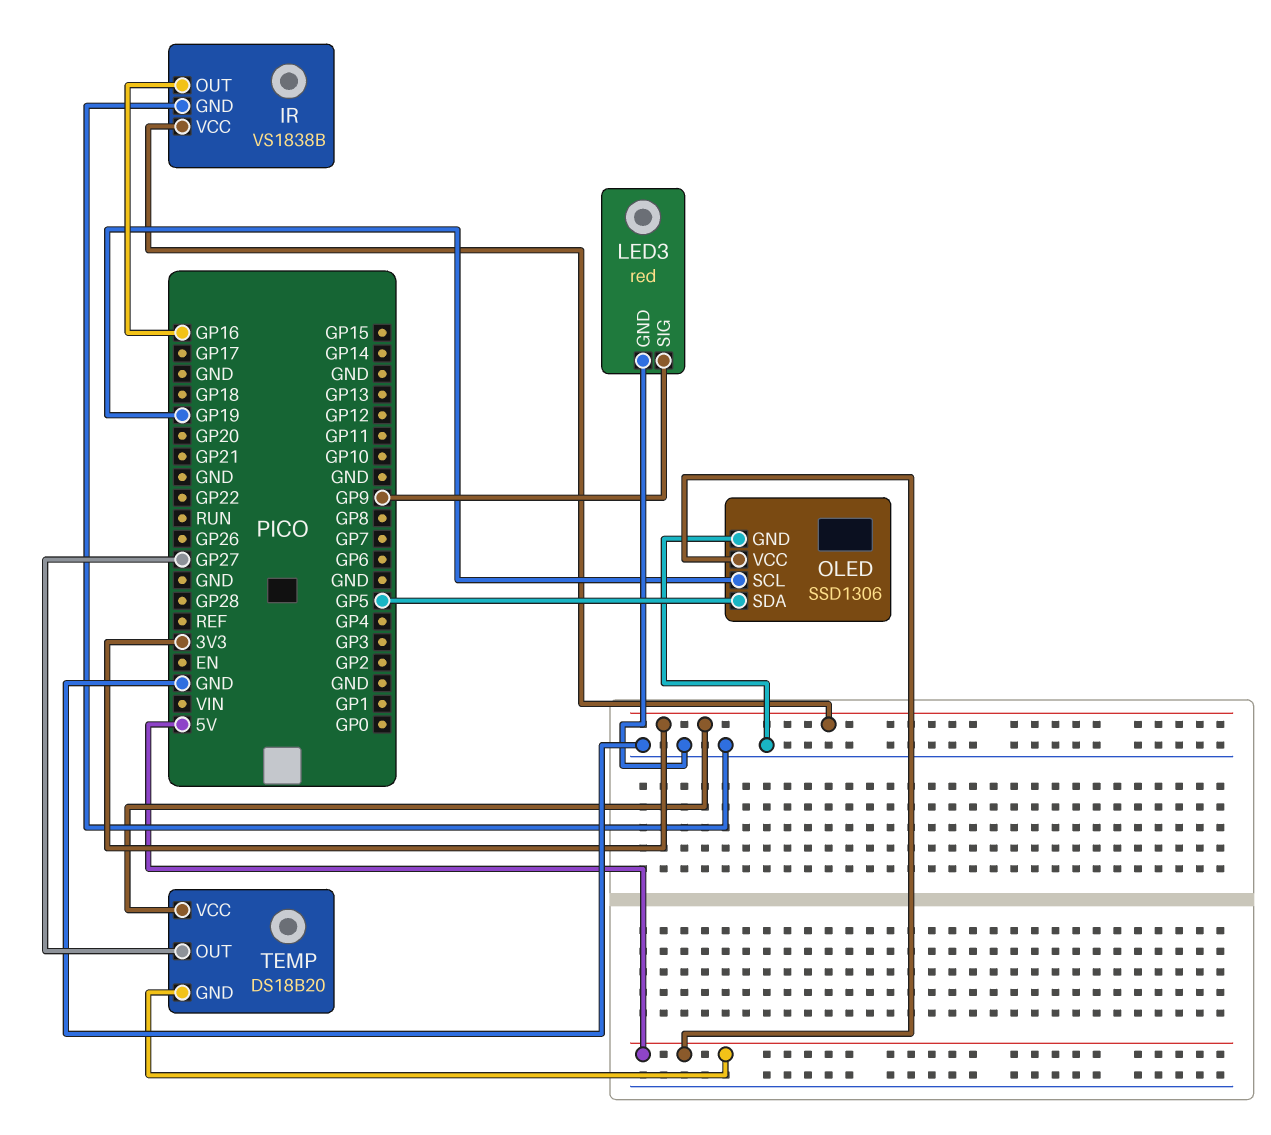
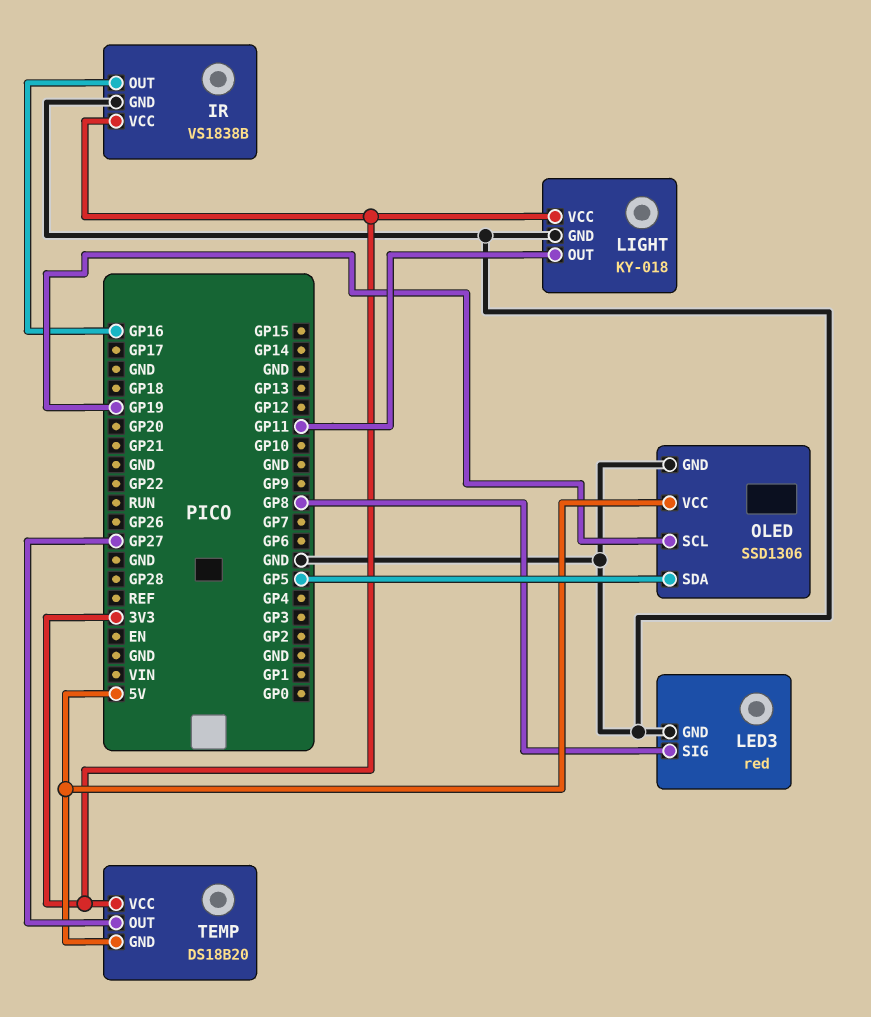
LED3 pin SIG: GP9 -> GP8
LIGHT: none -> KY-018
LIGHT pin GND: none -> GND
LIGHT pin OUT: none -> GP11
LIGHT pin VCC: none -> 3V3

